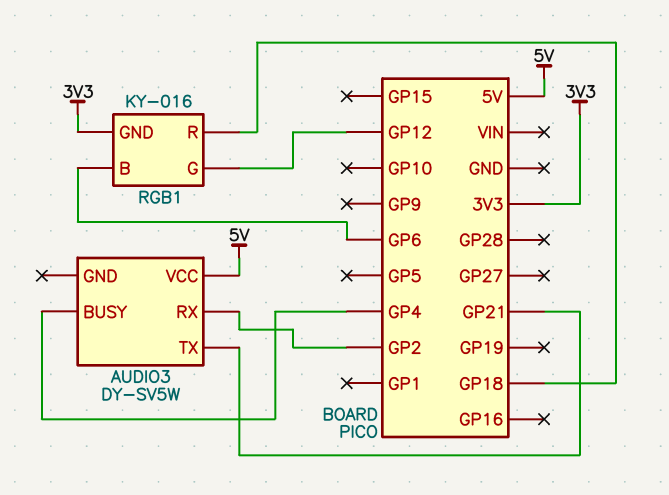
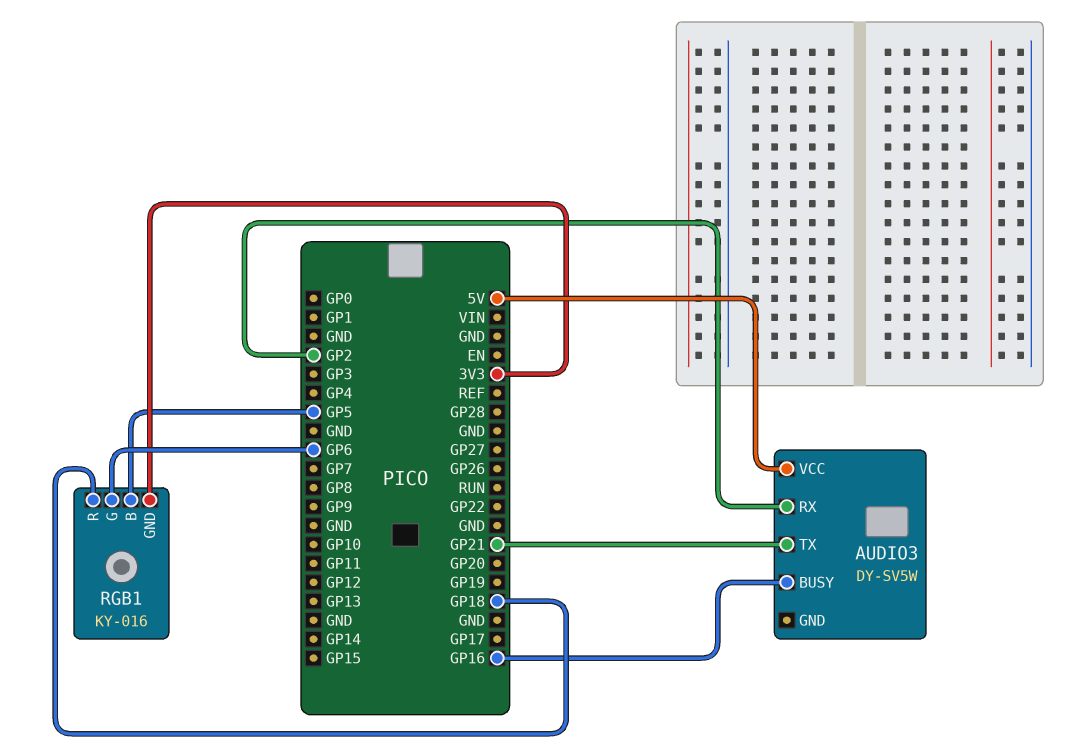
AUDIO3 pin BUSY: GP4 -> GP16
RGB1 pin B: GP6 -> GP5
RGB1 pin G: GP12 -> GP6

